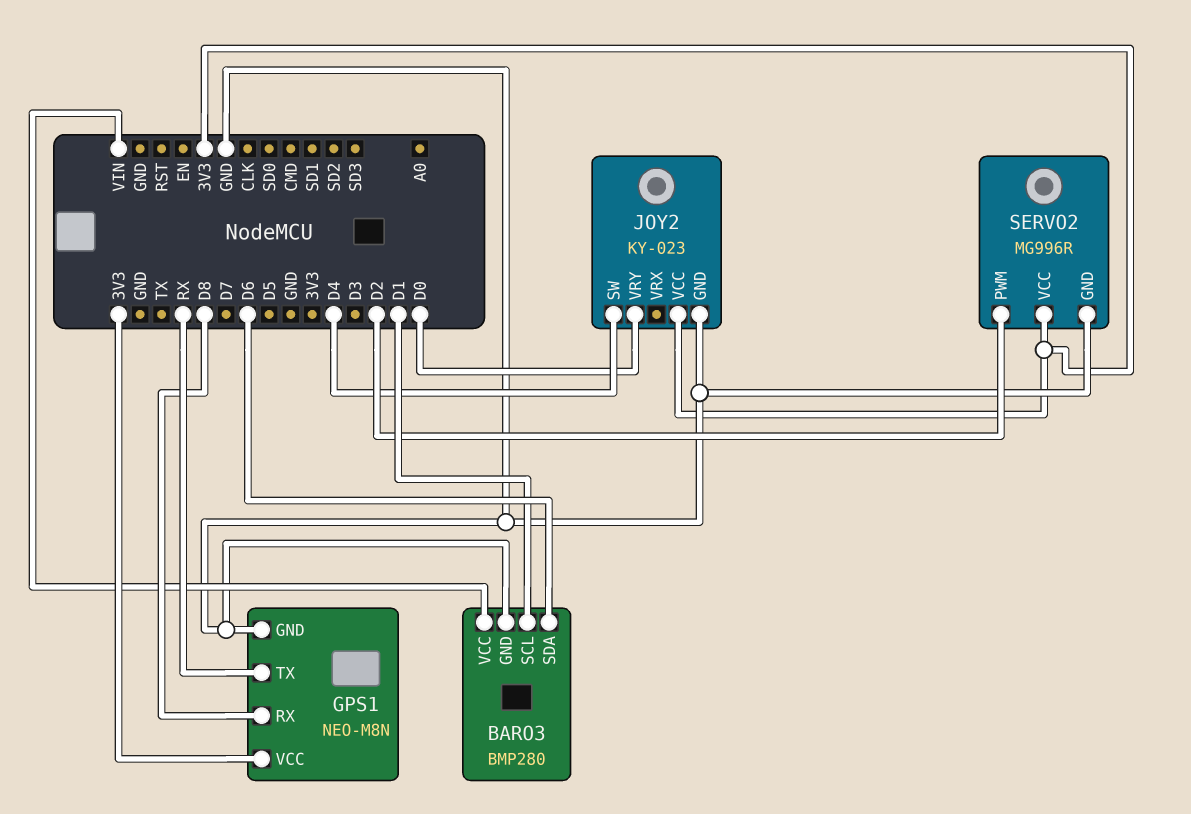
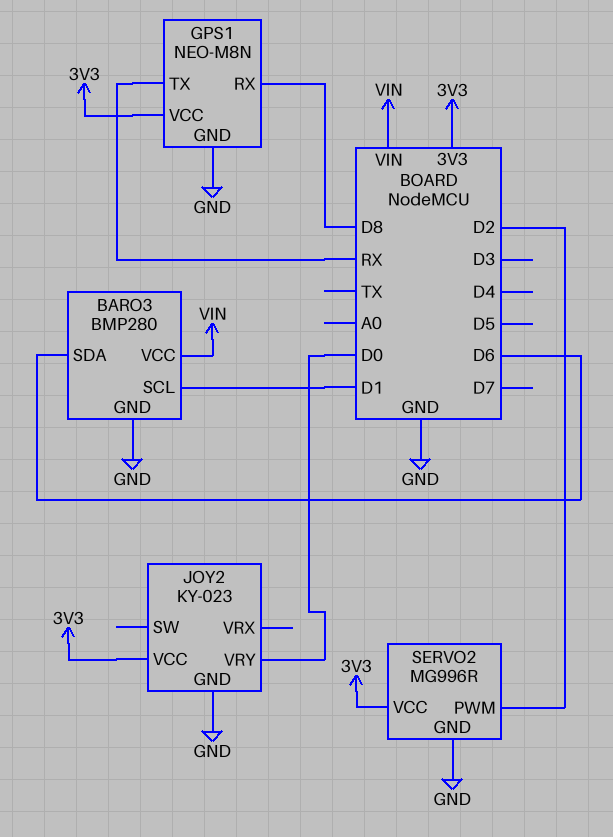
JOY2 pin SW: D4 -> none

